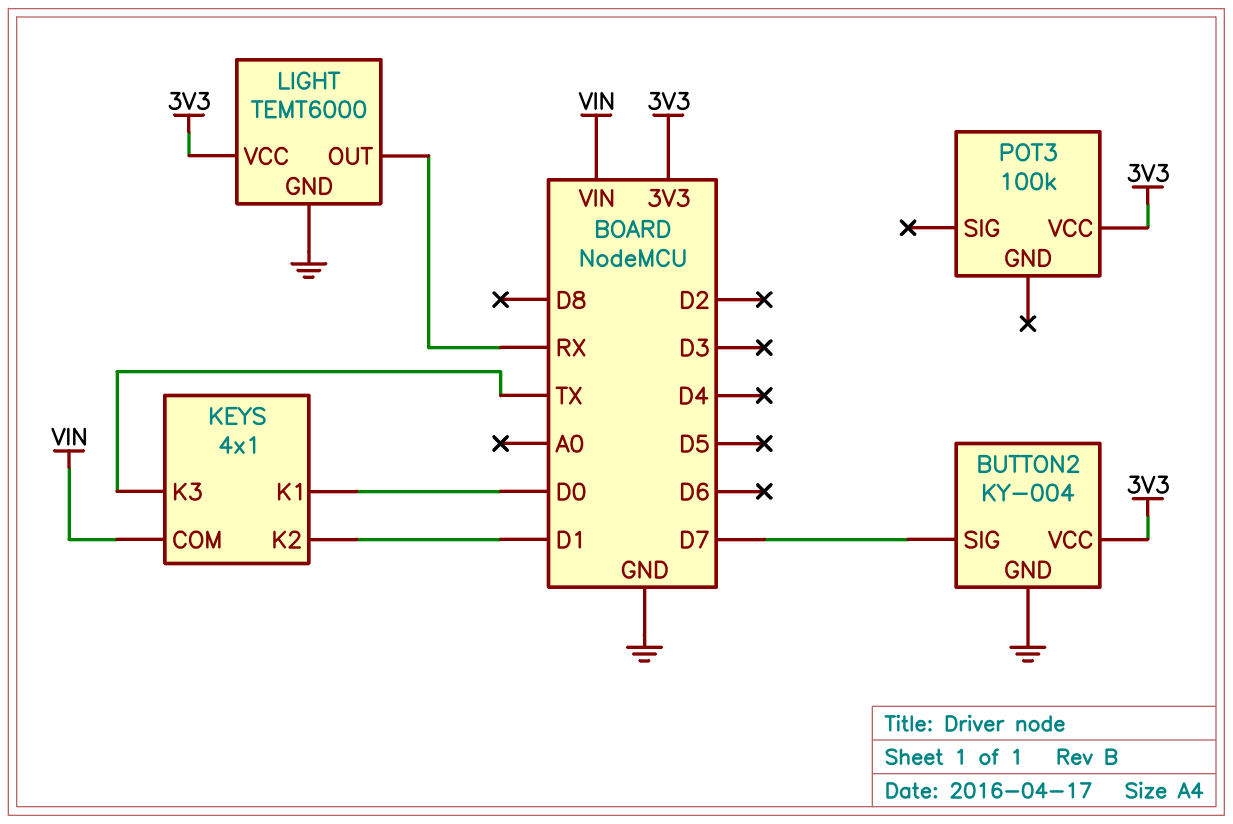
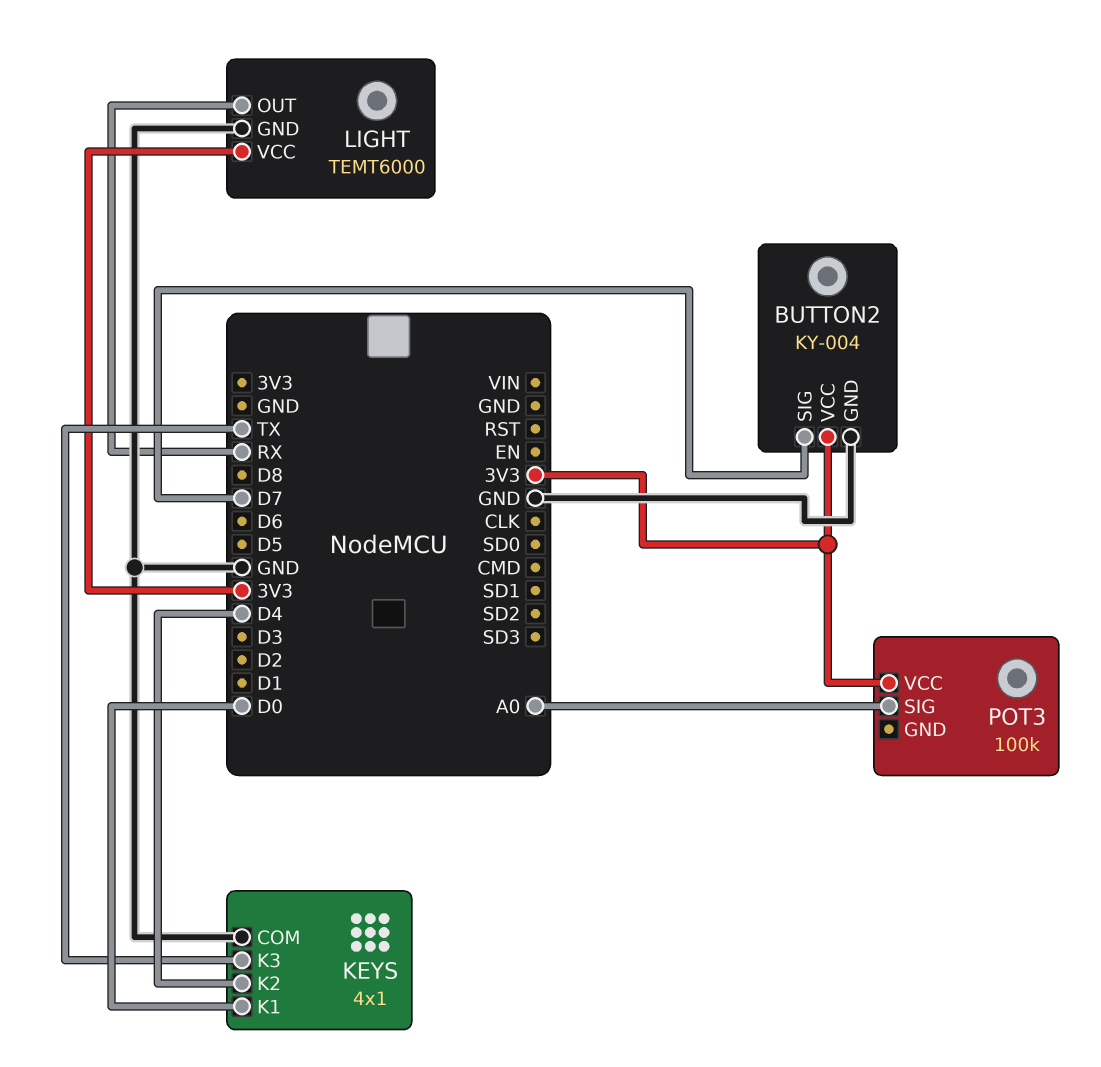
KEYS pin COM: VIN -> GND
KEYS pin K2: D1 -> D4
POT3 pin SIG: none -> A0

